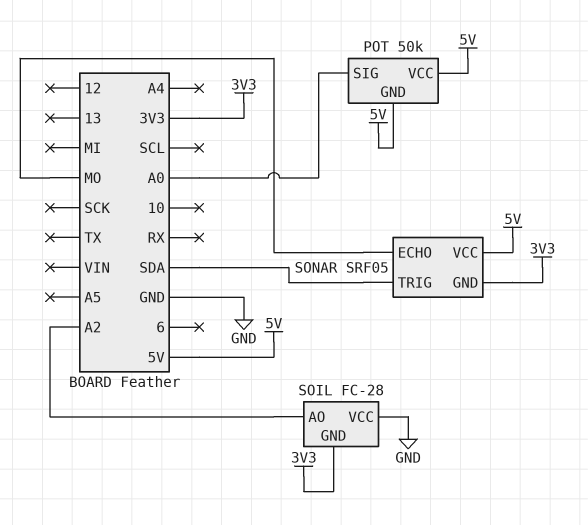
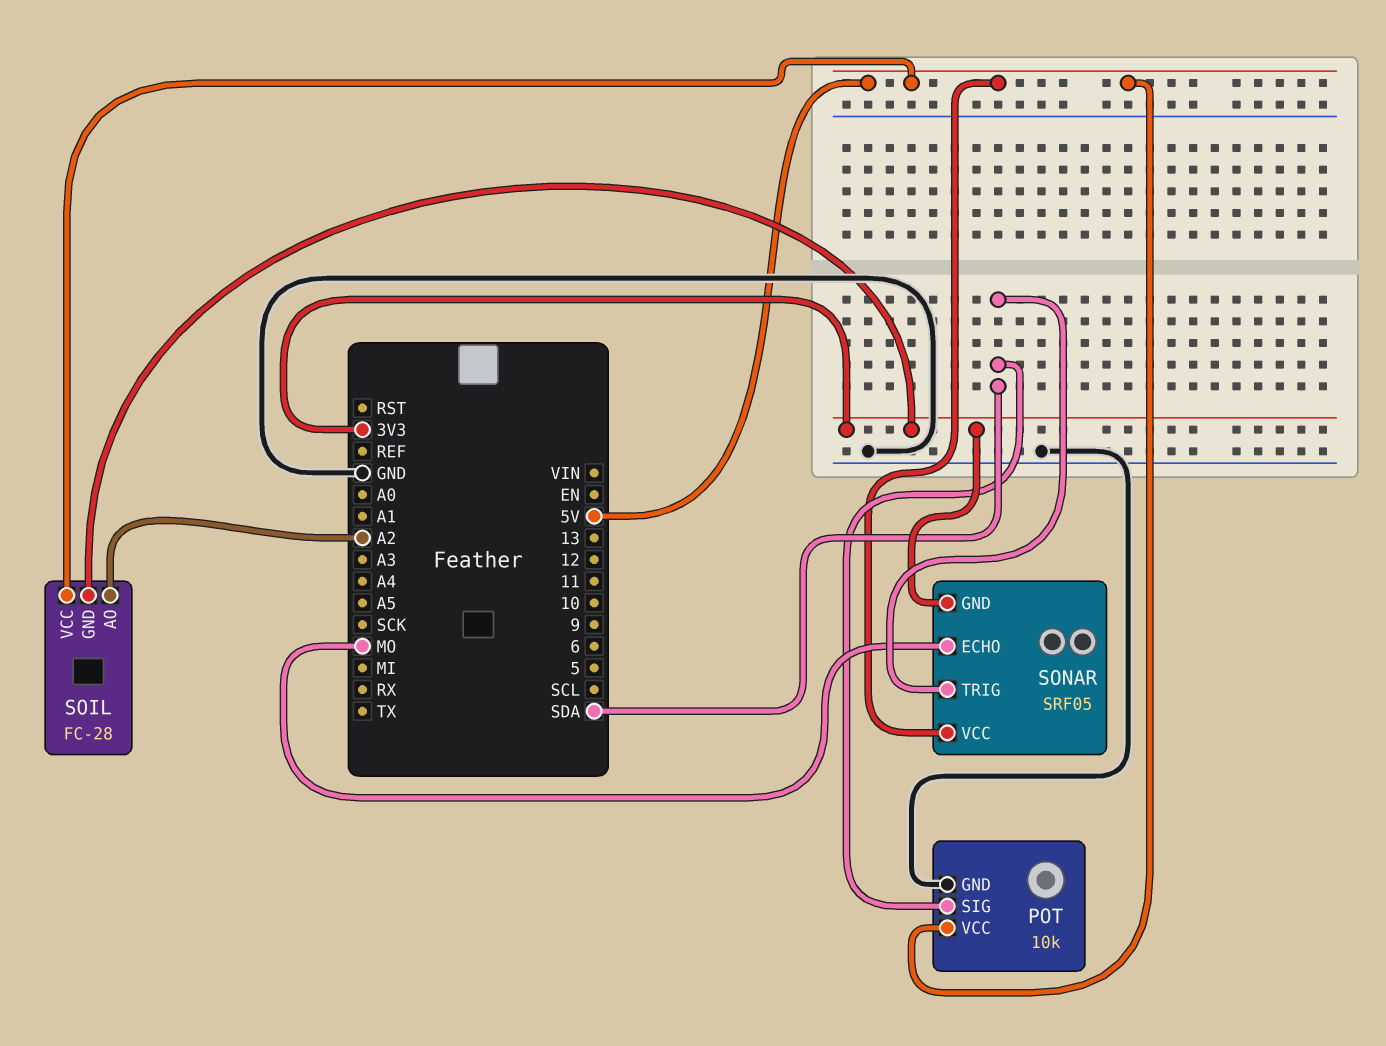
POT: 50k -> 10k
POT pin GND: 5V -> GND
POT pin SIG: A0 -> SDA
SOIL pin VCC: GND -> 5V

